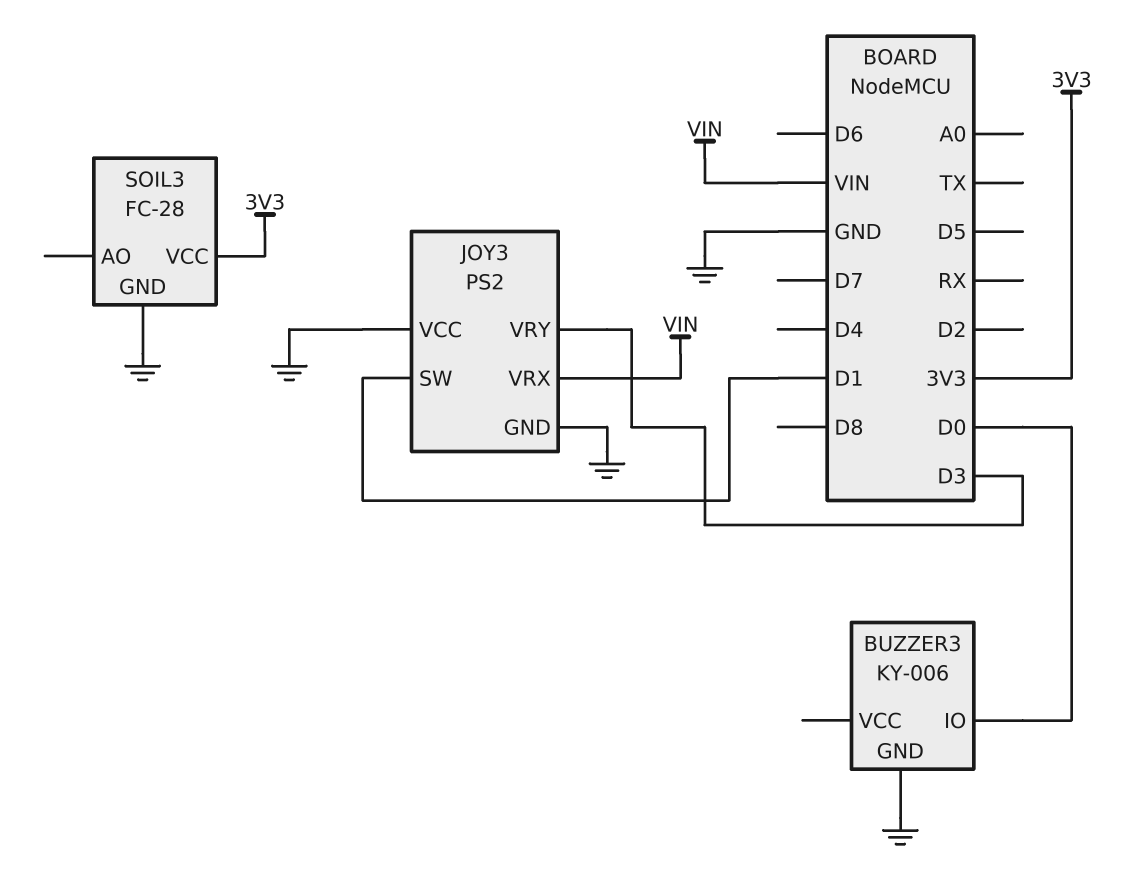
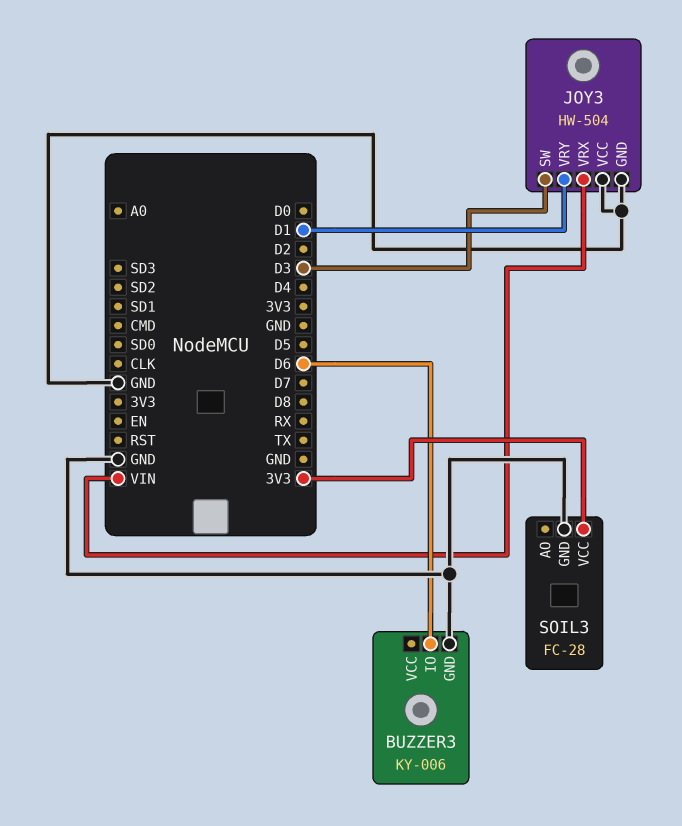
BUZZER3 pin IO: D0 -> D6
JOY3: PS2 -> HW-504
JOY3 pin SW: D1 -> D3
JOY3 pin VRY: D3 -> D1

